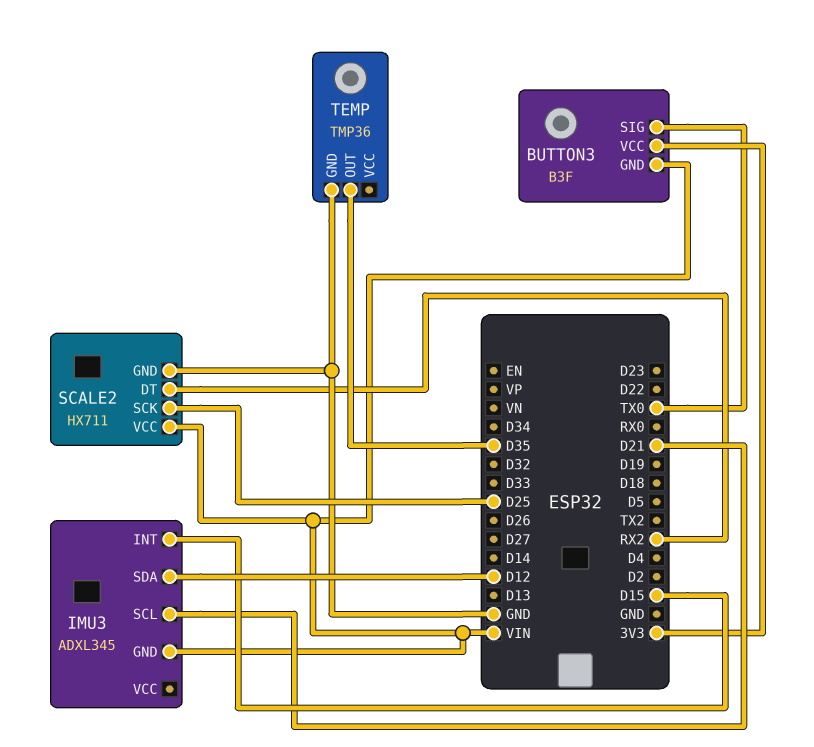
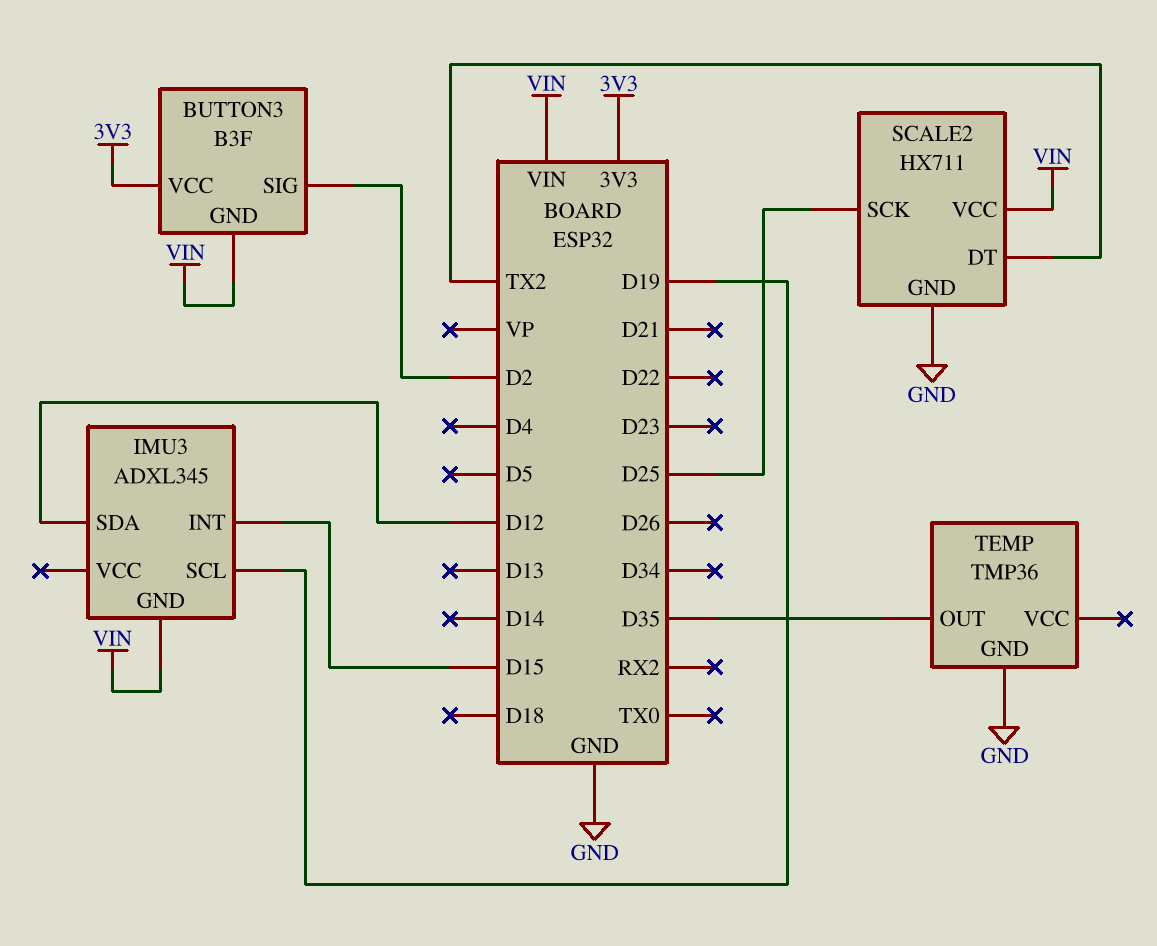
BUTTON3 pin SIG: TX0 -> D2
IMU3 pin SCL: D21 -> D19
SCALE2 pin DT: RX2 -> TX2

